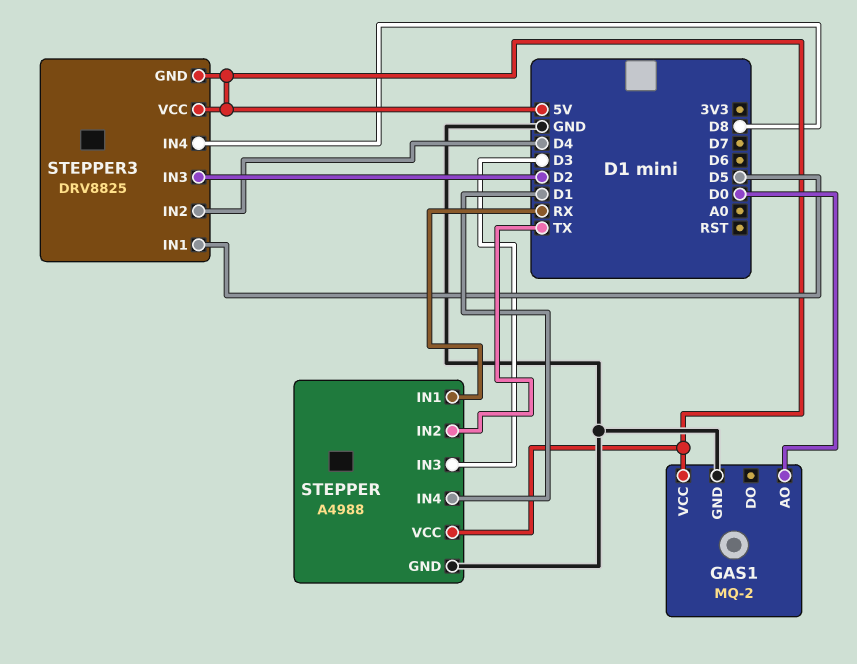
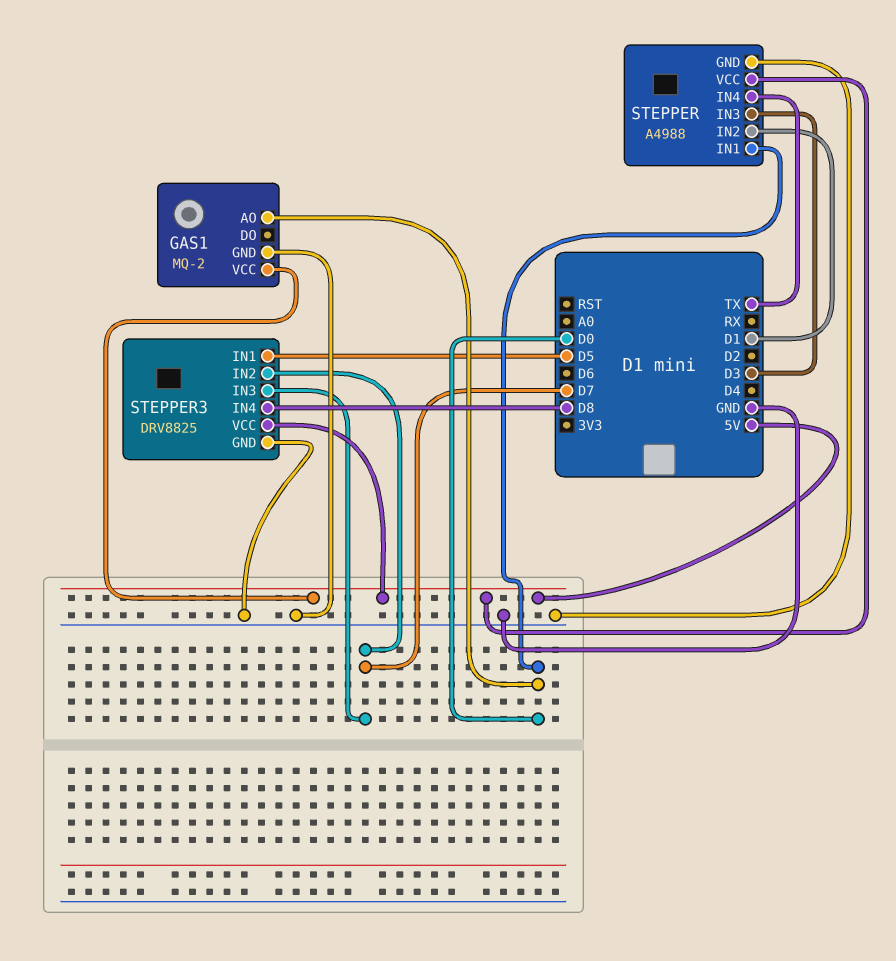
STEPPER pin IN1: RX -> D0
STEPPER pin IN2: TX -> D1
STEPPER pin IN4: D1 -> TX
STEPPER3 pin GND: 5V -> GND
STEPPER3 pin IN2: D4 -> D7
STEPPER3 pin IN3: D2 -> D7

